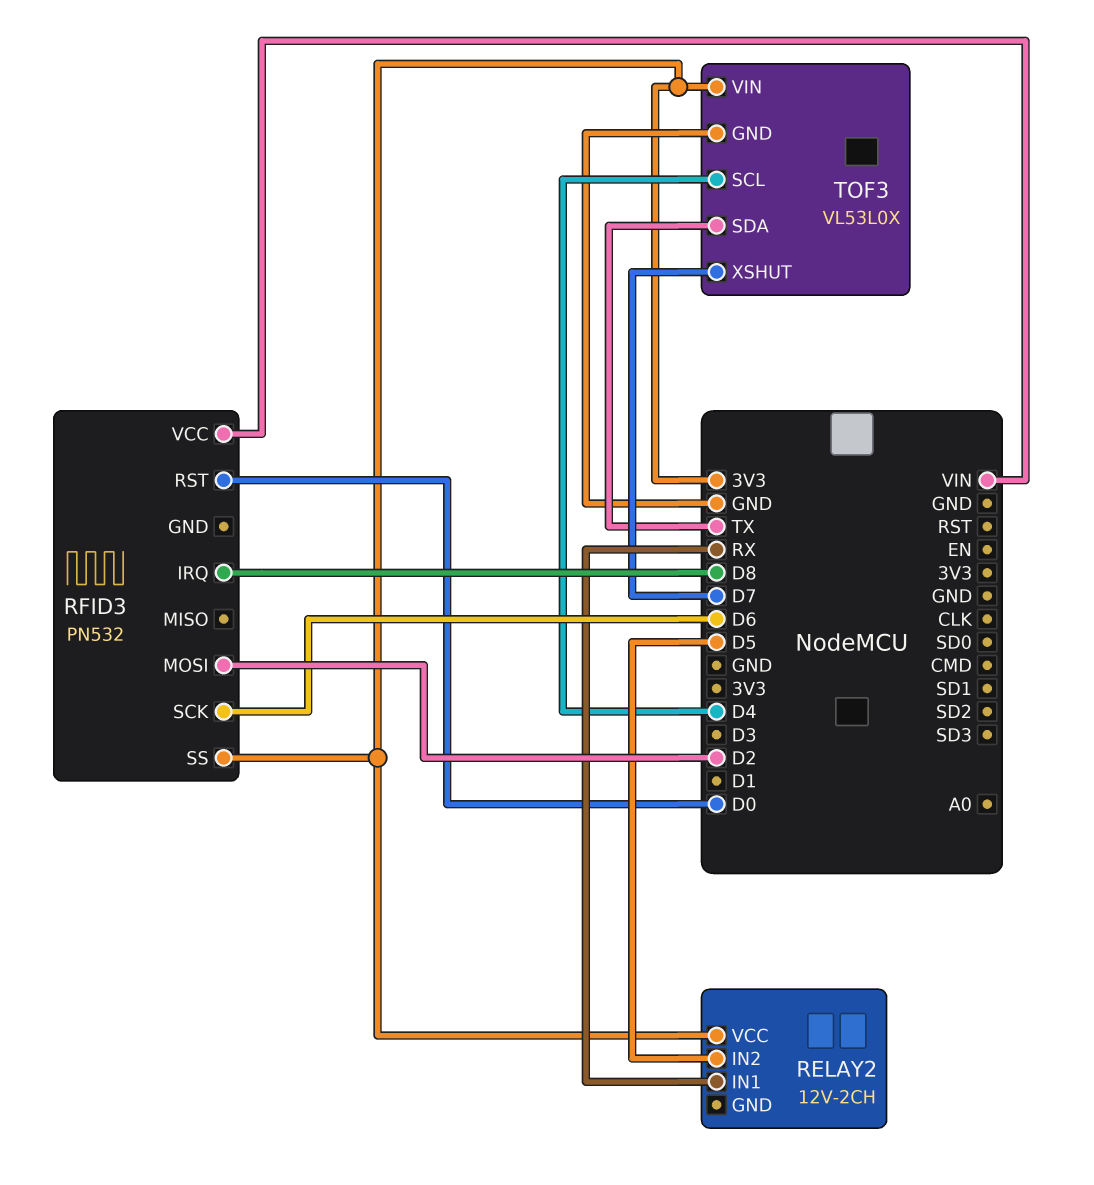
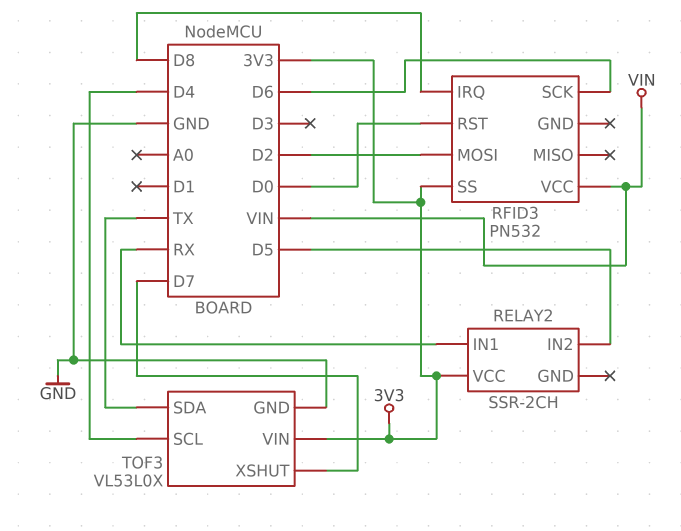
RELAY2: 12V-2CH -> SSR-2CH

